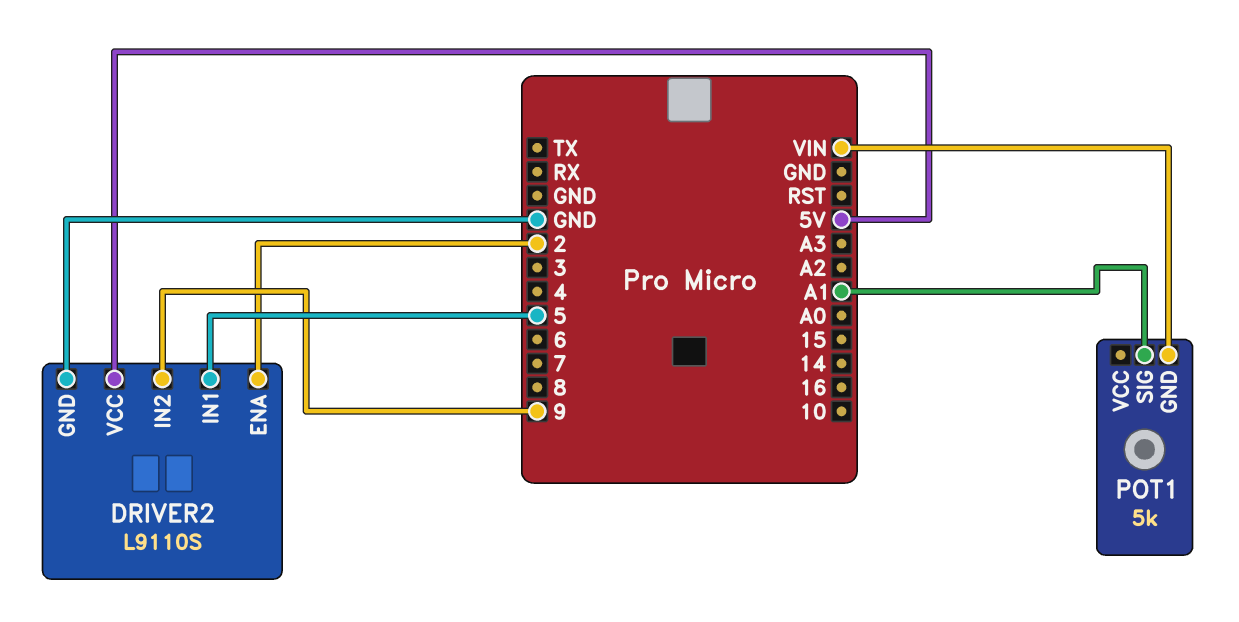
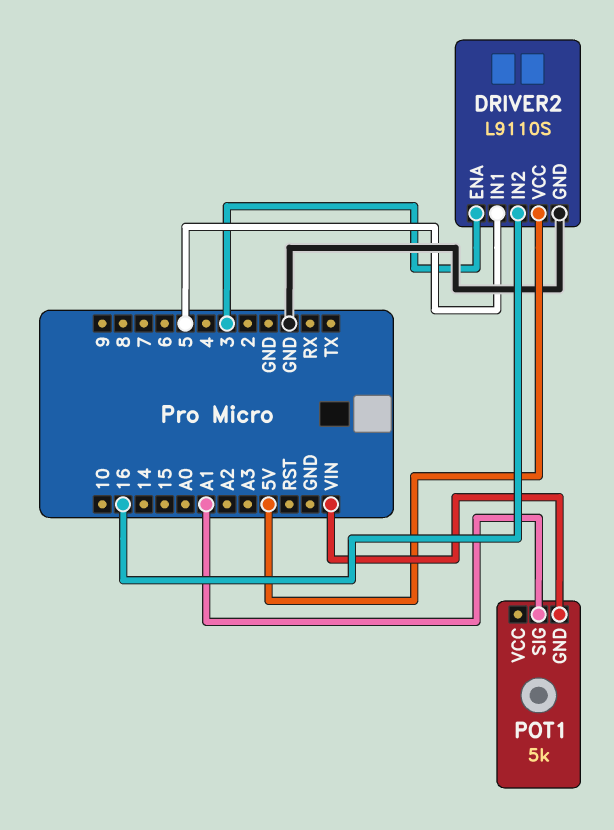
DRIVER2 pin ENA: 2 -> 3
DRIVER2 pin IN2: 9 -> 16

